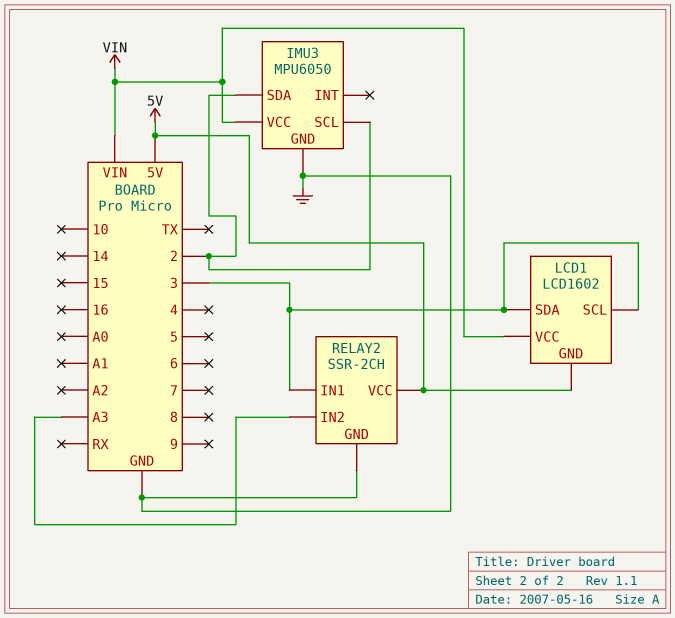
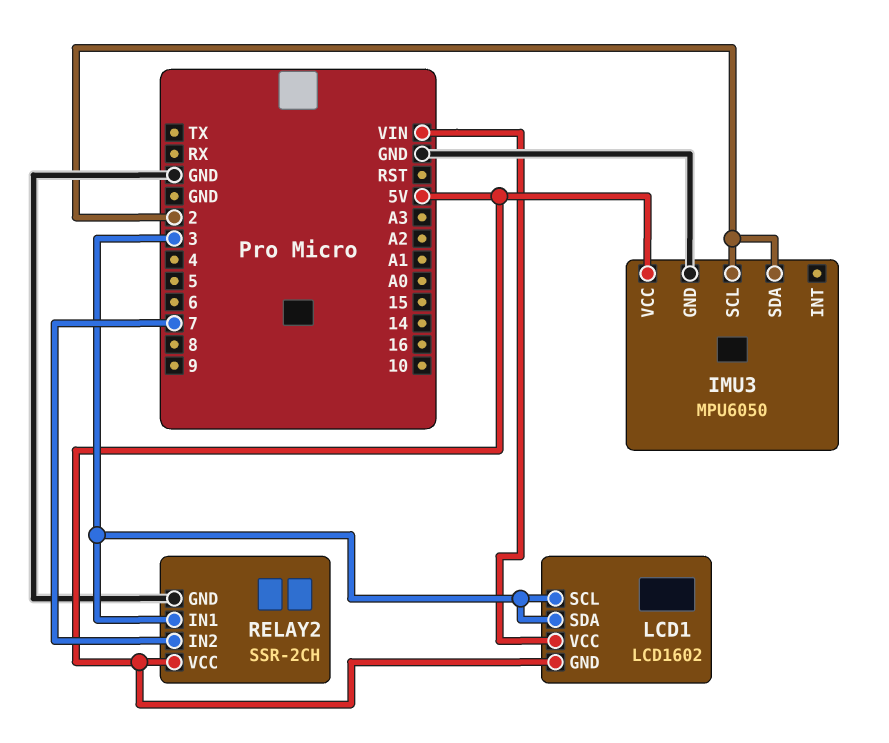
IMU3 pin VCC: VIN -> 5V
RELAY2 pin IN2: A3 -> 7

